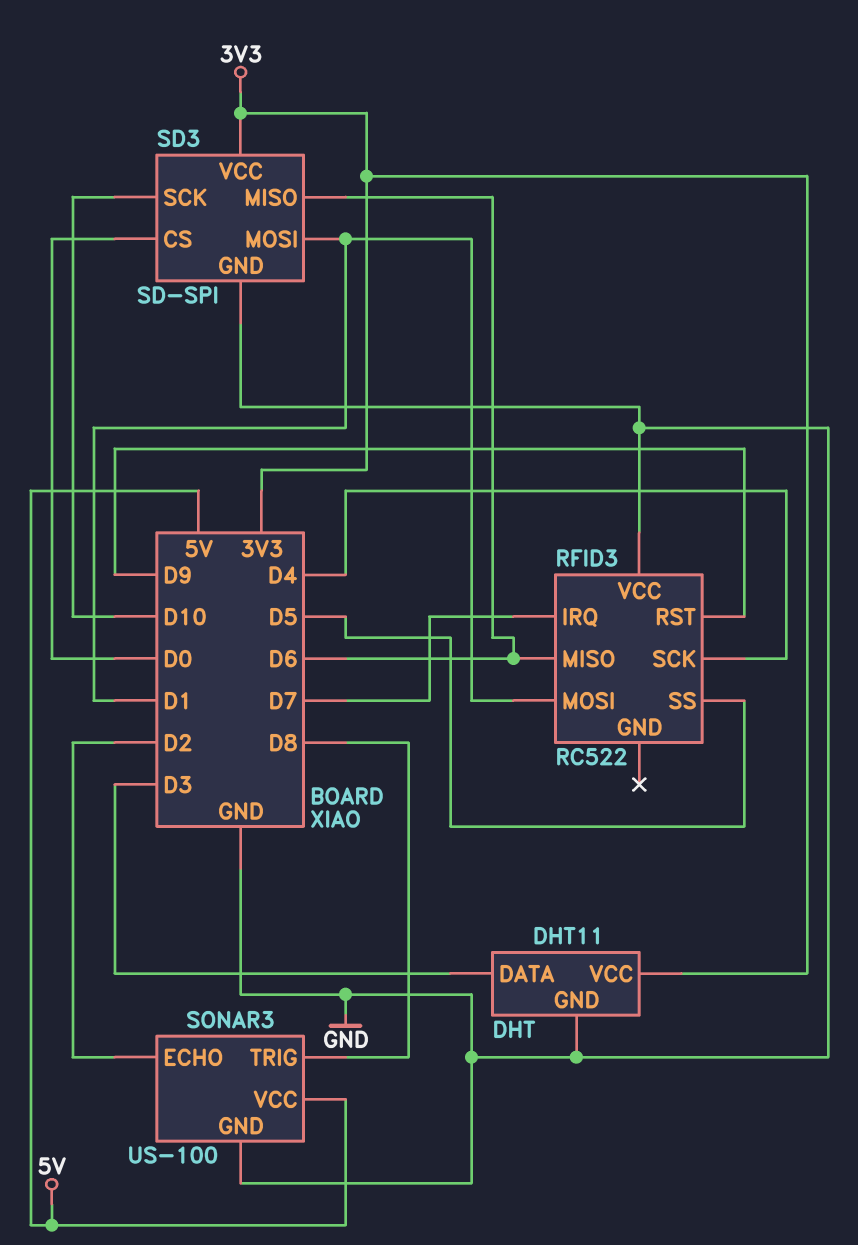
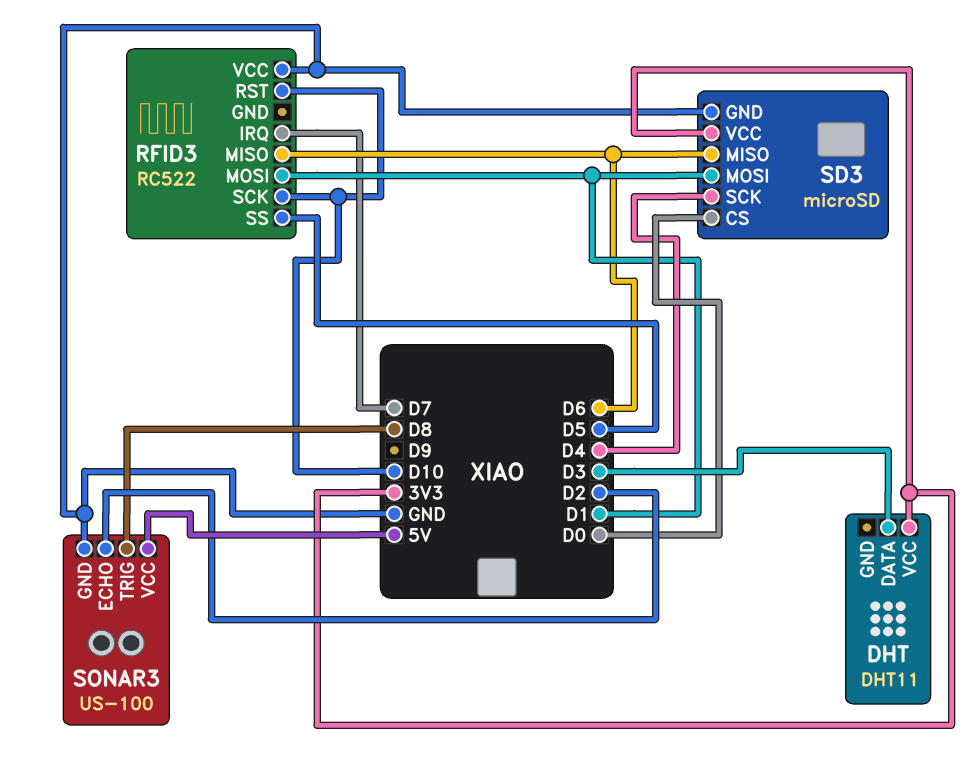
DHT pin GND: GND -> none
RFID3 pin RST: D9 -> D10
RFID3 pin SCK: D4 -> D10
SD3: SD-SPI -> microSD
SD3 pin SCK: D10 -> D4

